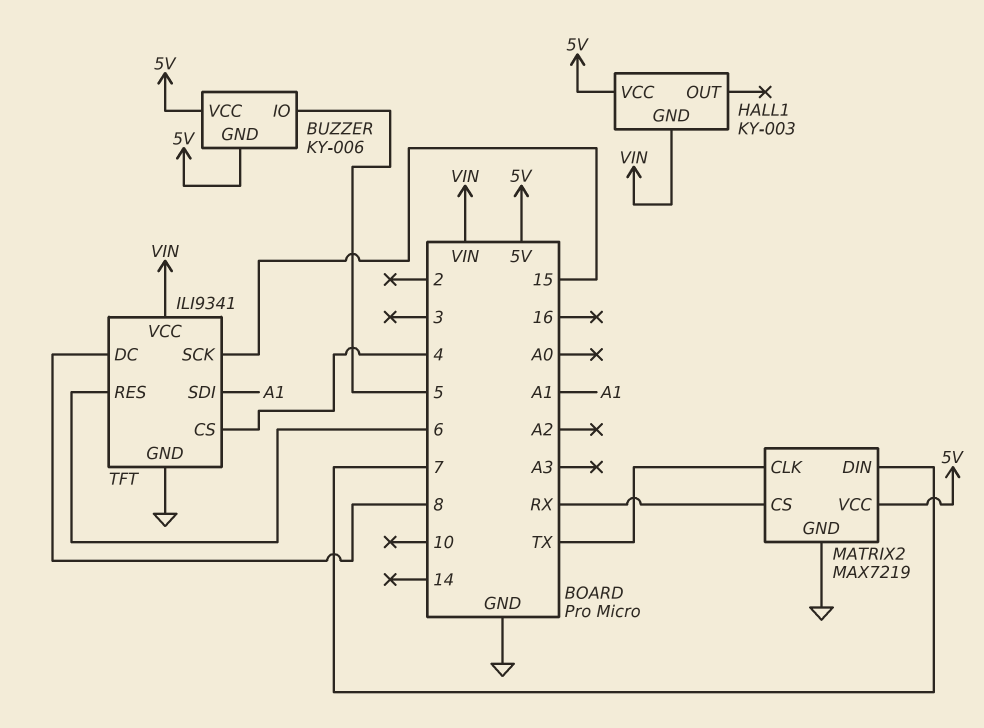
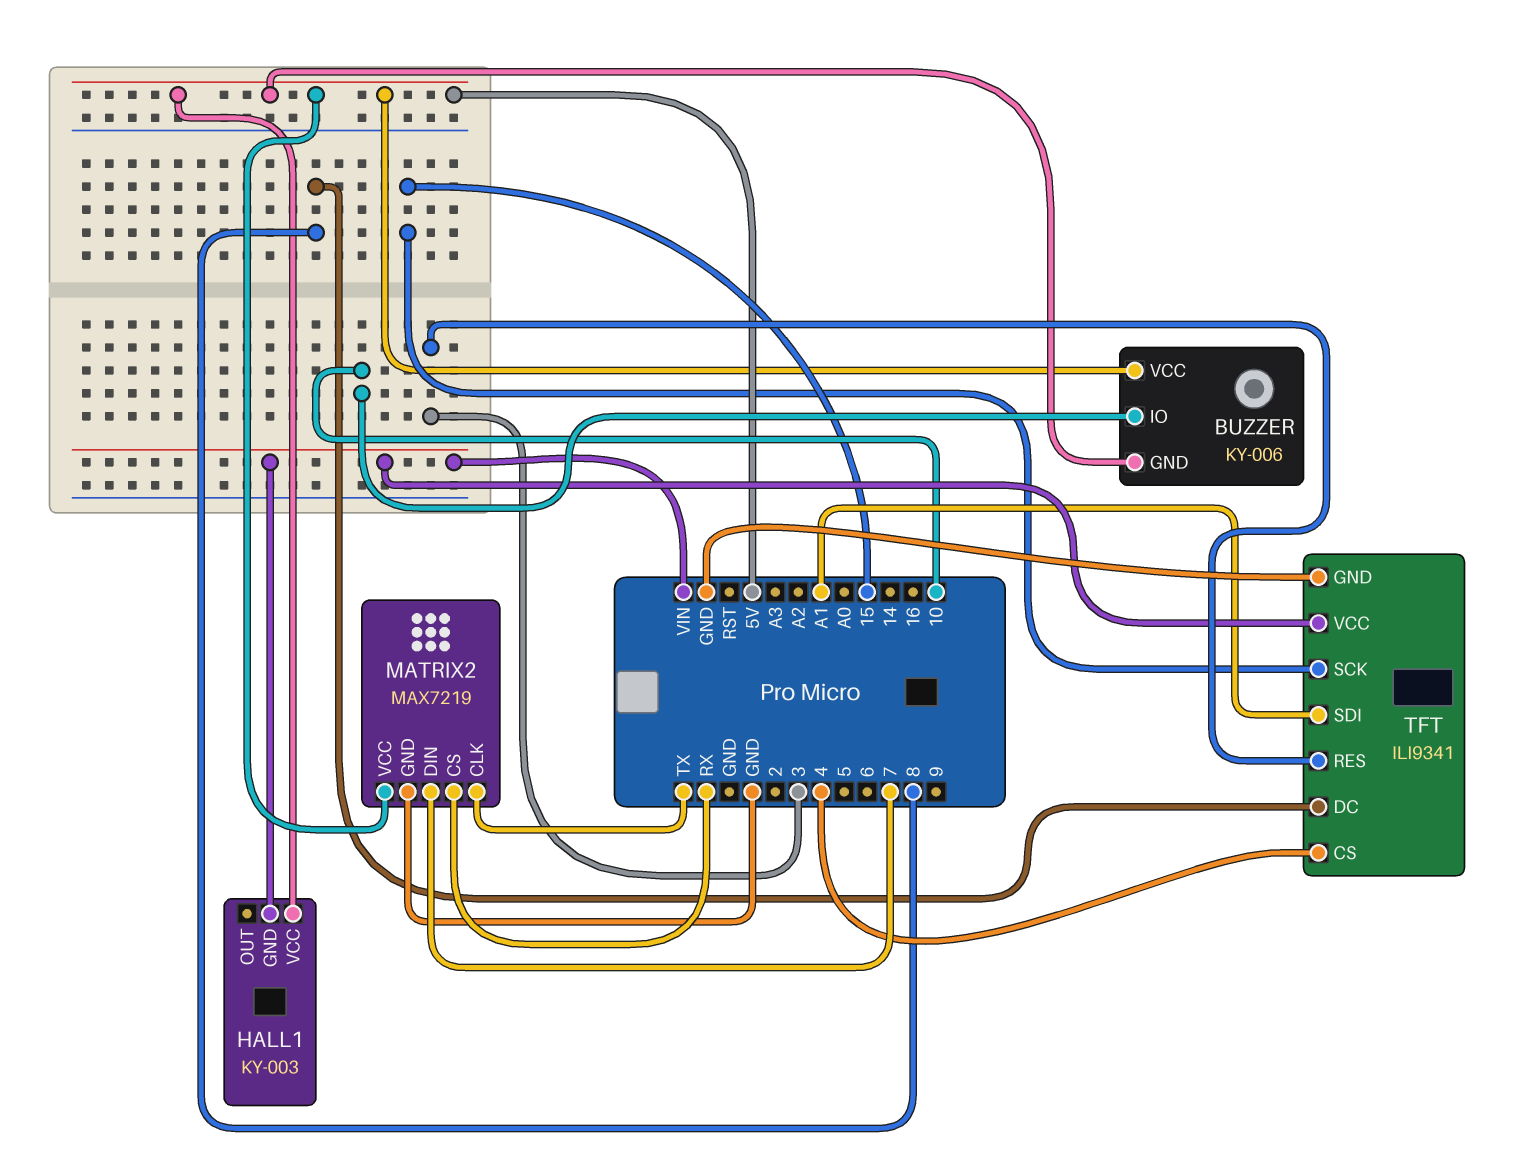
BUZZER pin IO: 5 -> 10
TFT pin RES: 6 -> 3

